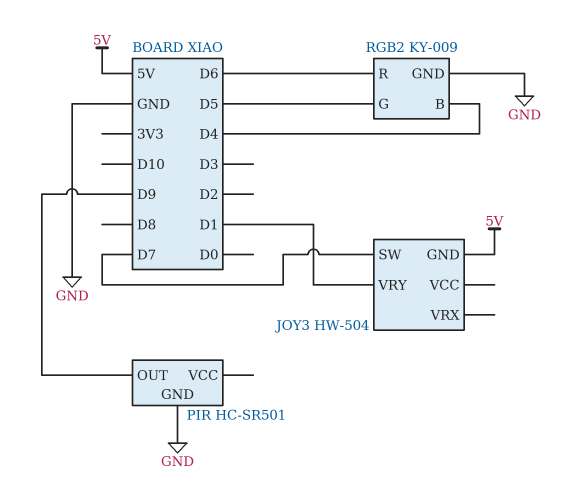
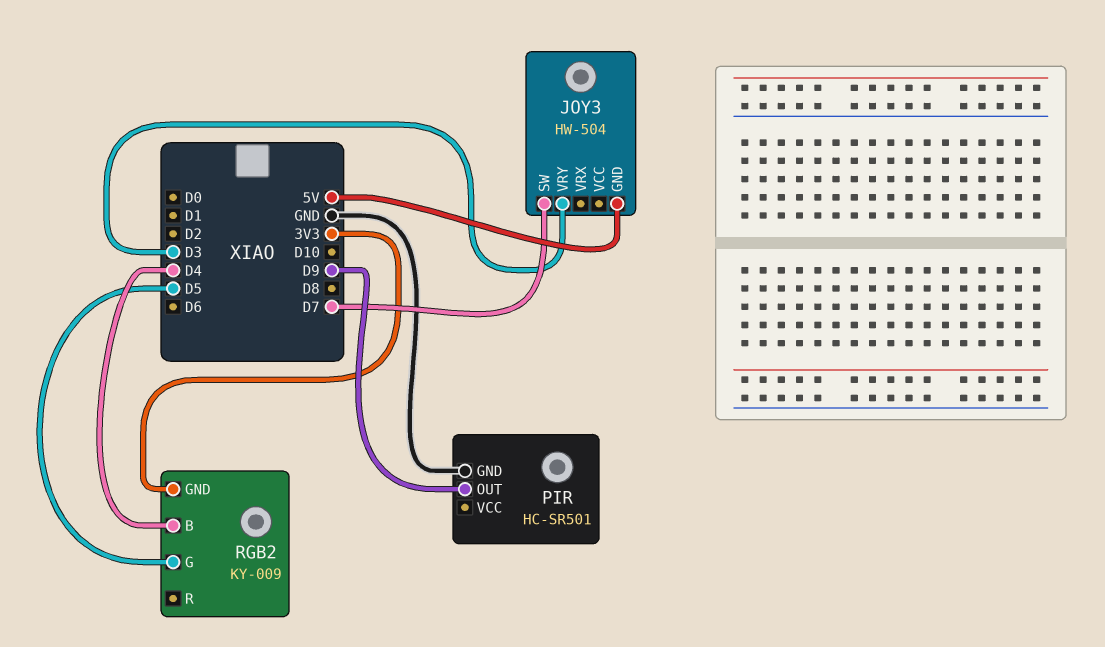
JOY3 pin VRY: D1 -> D3
RGB2 pin GND: GND -> 3V3
RGB2 pin R: D6 -> none

